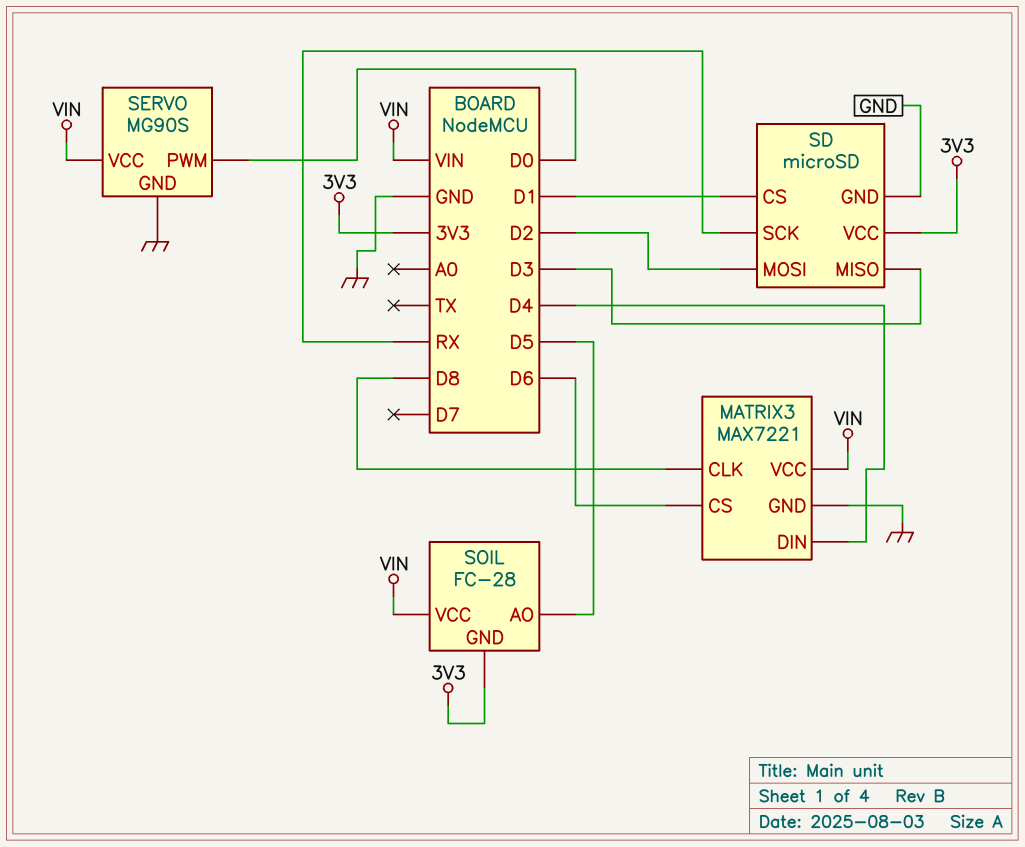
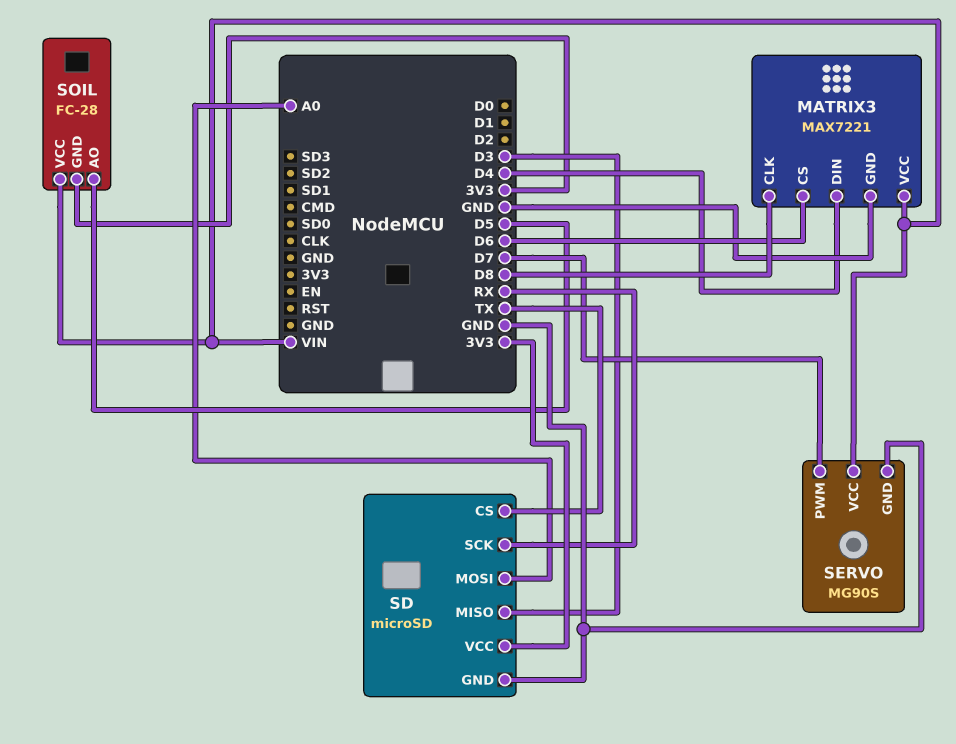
SD pin CS: D1 -> TX
SD pin MOSI: D2 -> A0
SERVO pin PWM: D0 -> D7

